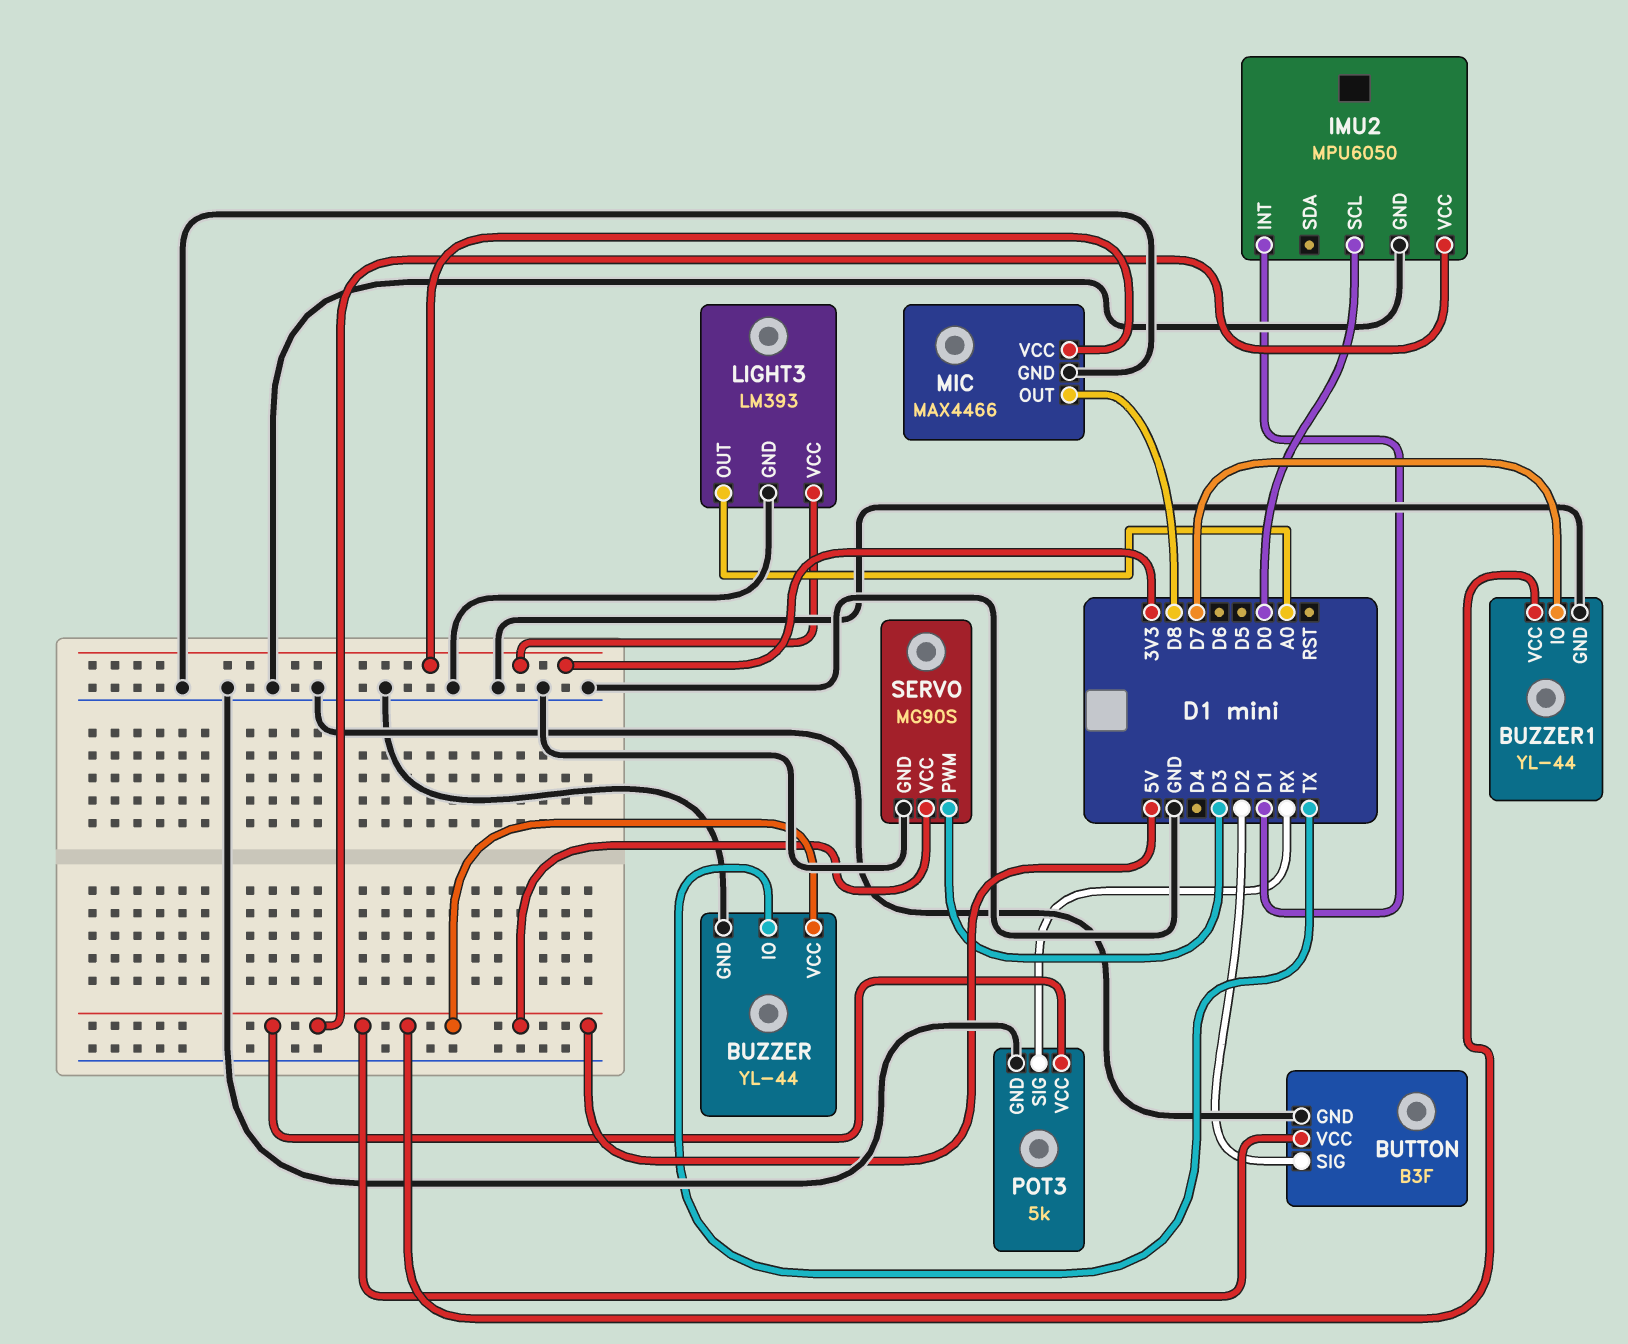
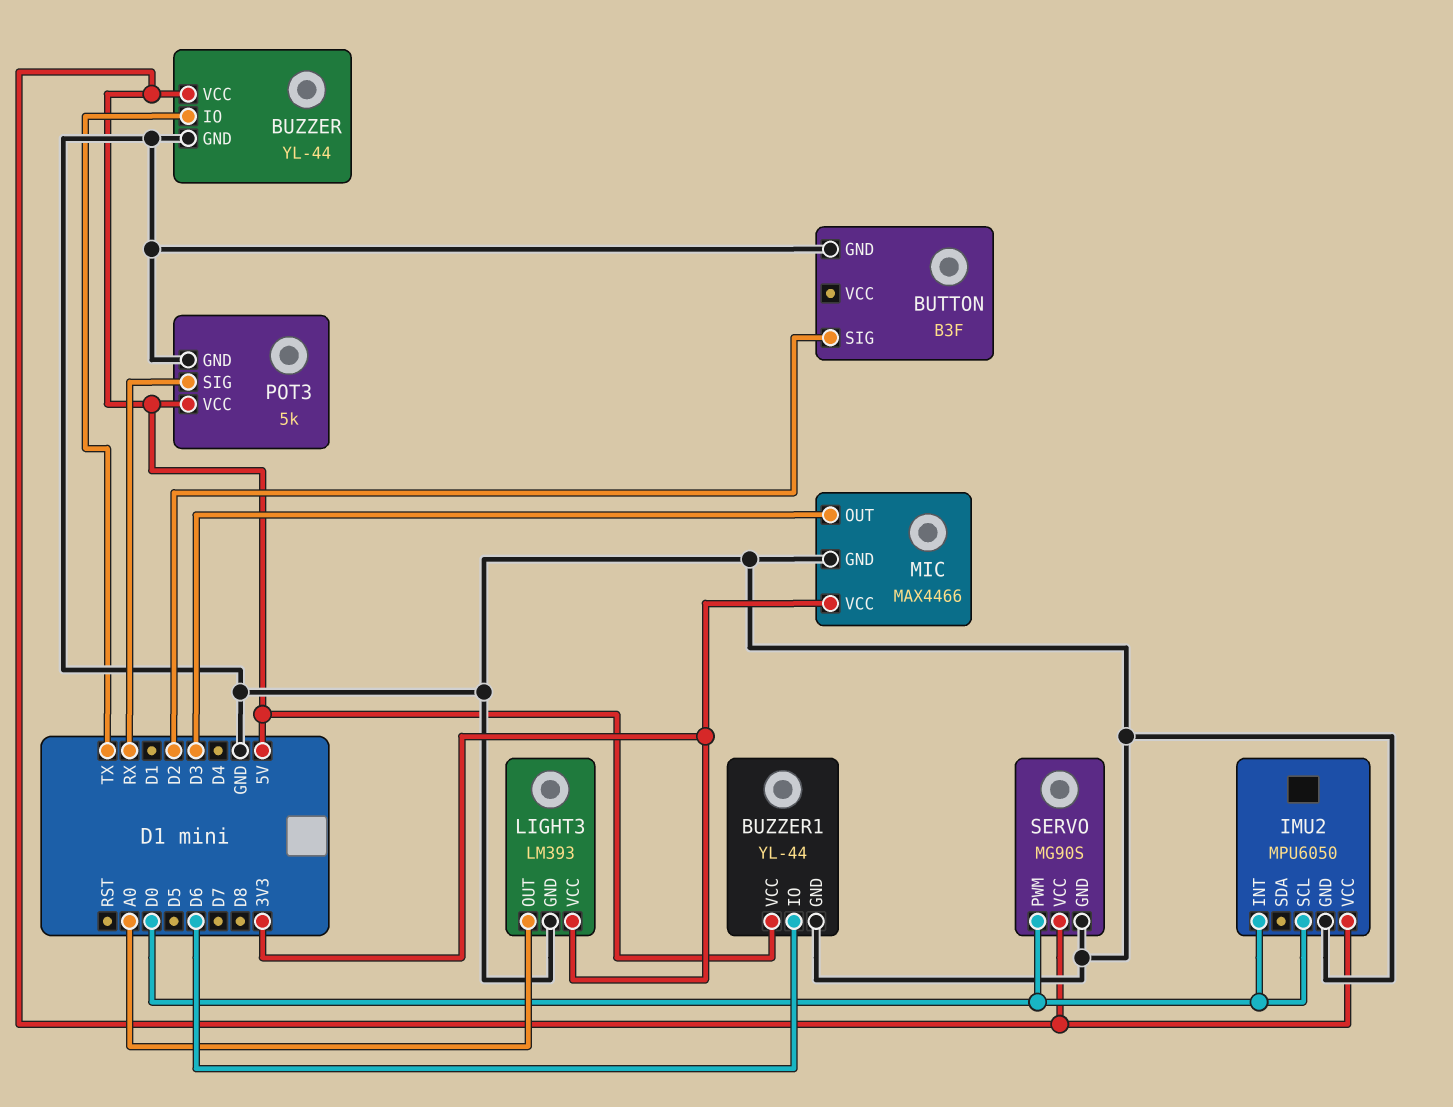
BUTTON pin VCC: 5V -> none
BUZZER1 pin IO: D7 -> D6
IMU2 pin INT: D1 -> D0
MIC pin OUT: D8 -> D3
SERVO pin PWM: D3 -> D0

